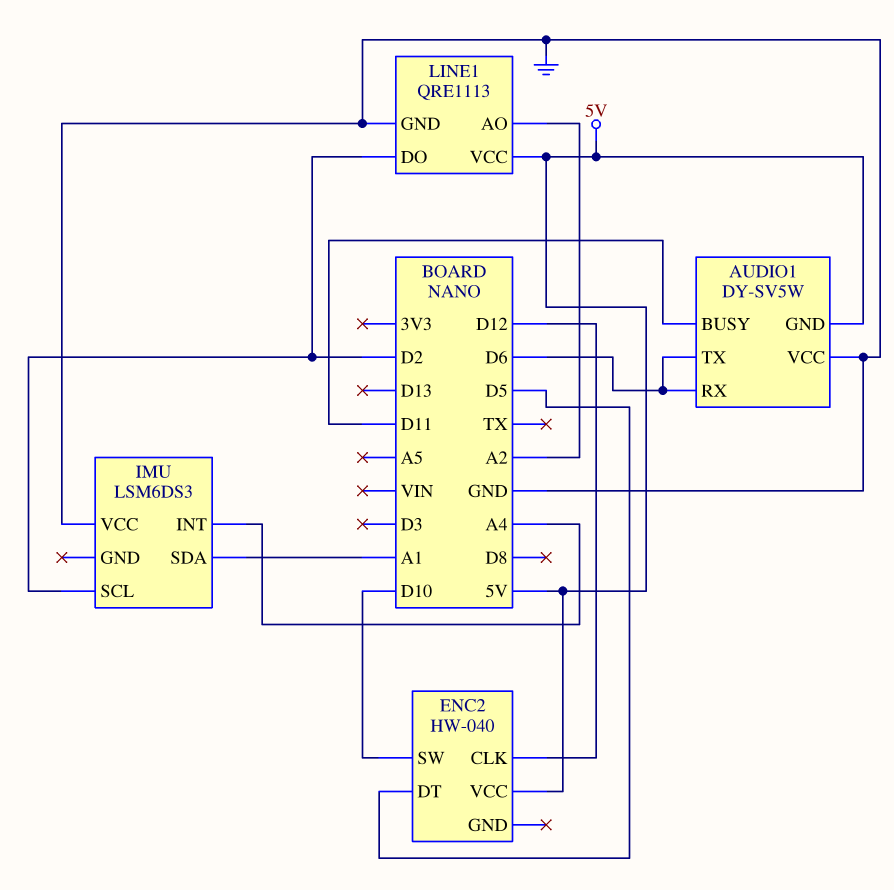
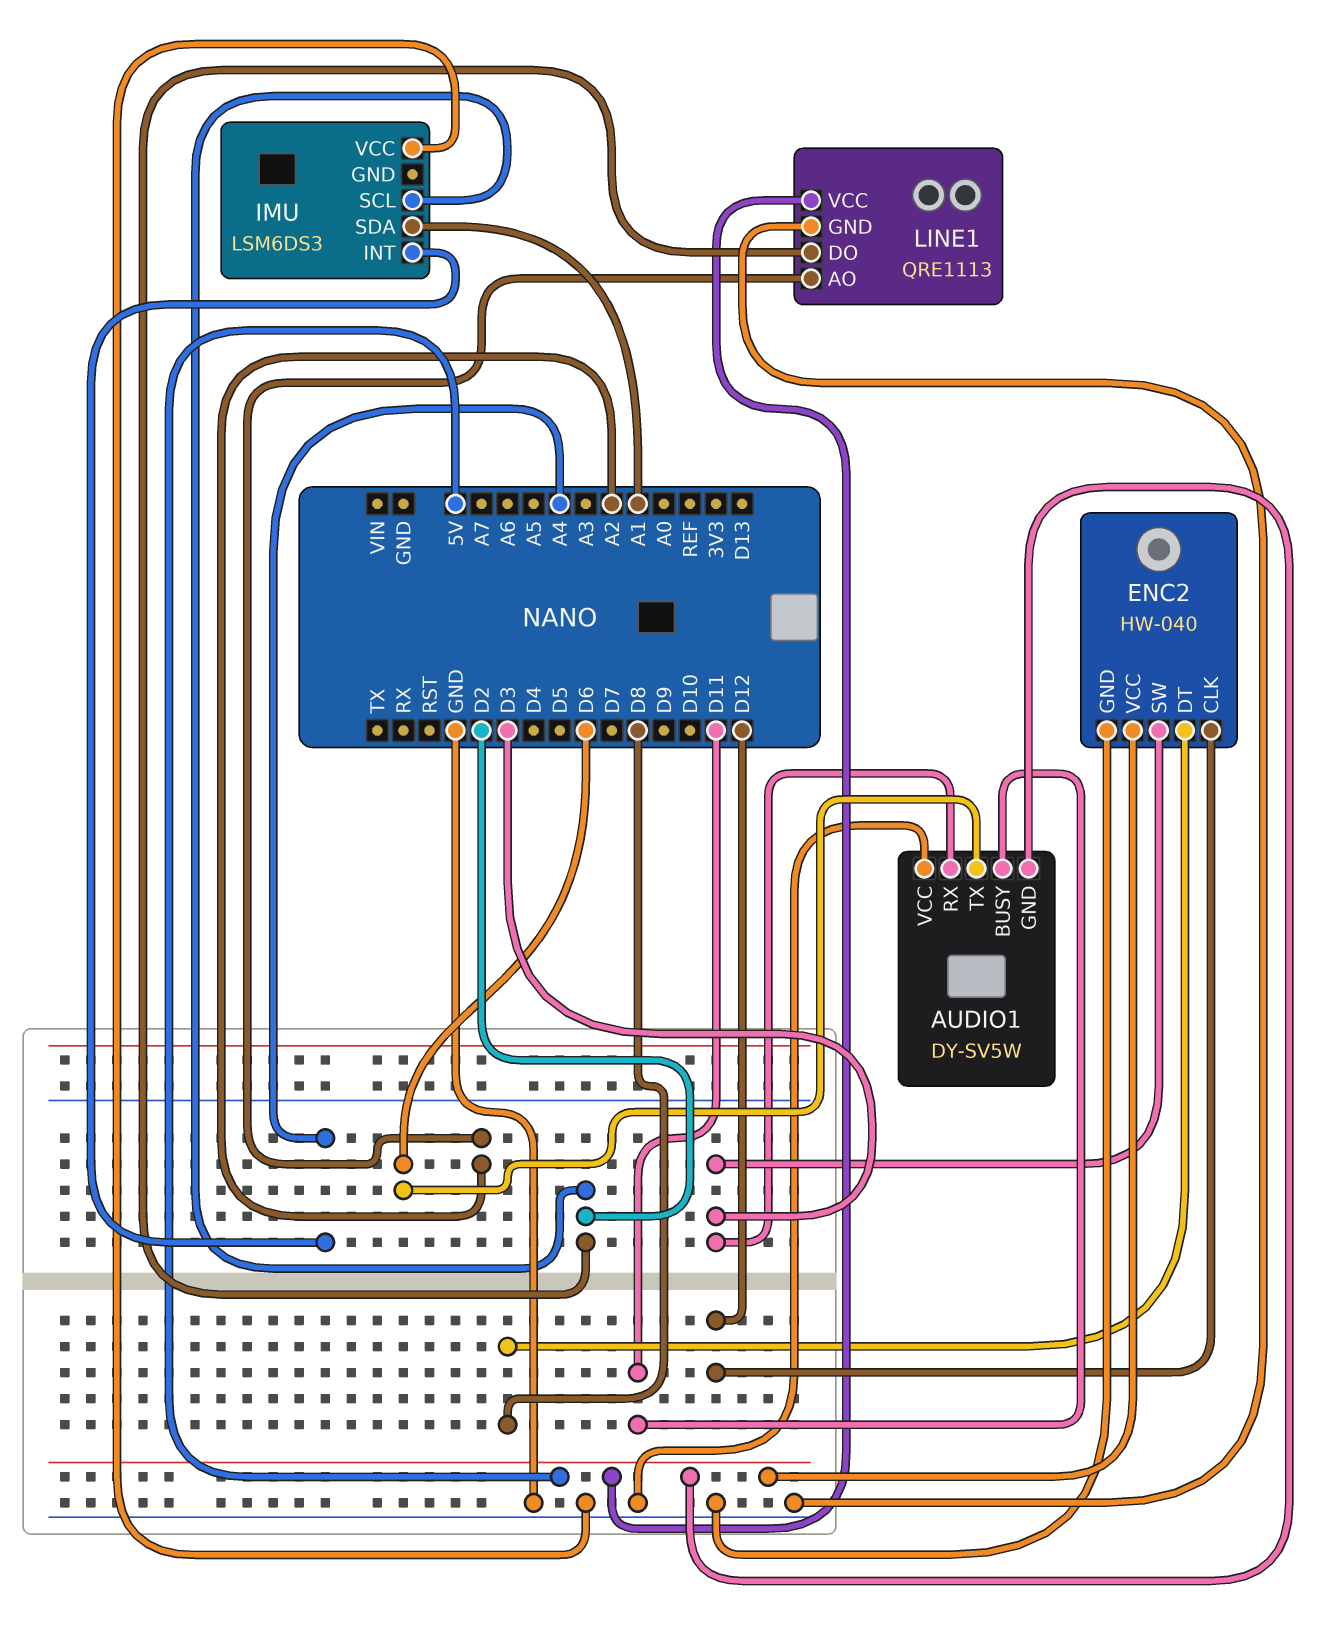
AUDIO1 pin RX: D6 -> D3
ENC2 pin DT: D5 -> D8
ENC2 pin GND: none -> GND
ENC2 pin SW: D10 -> D3

